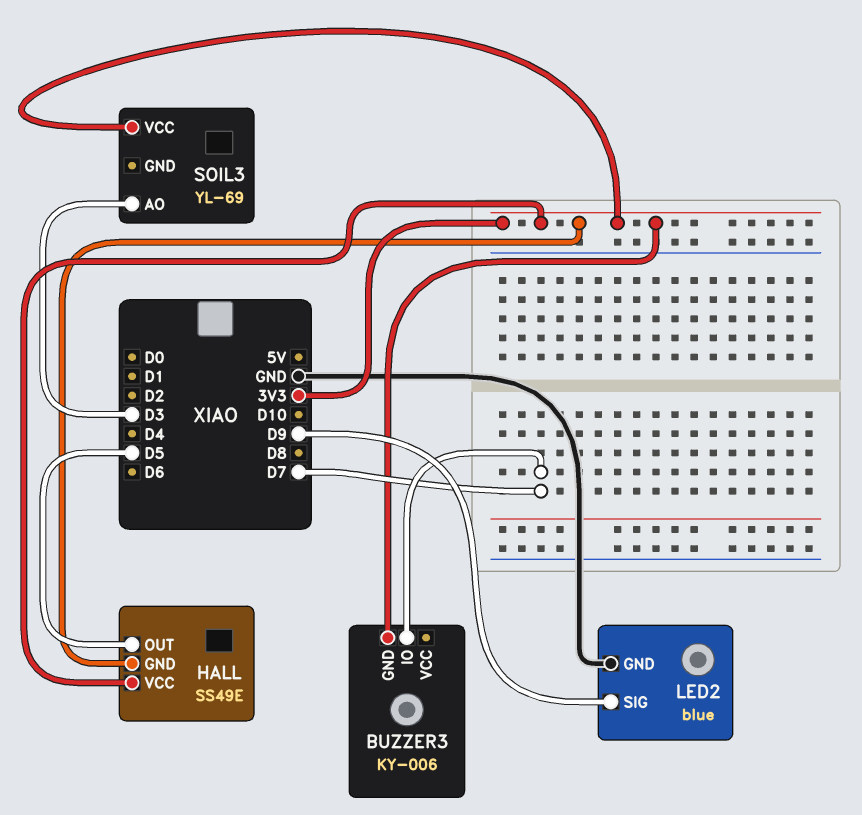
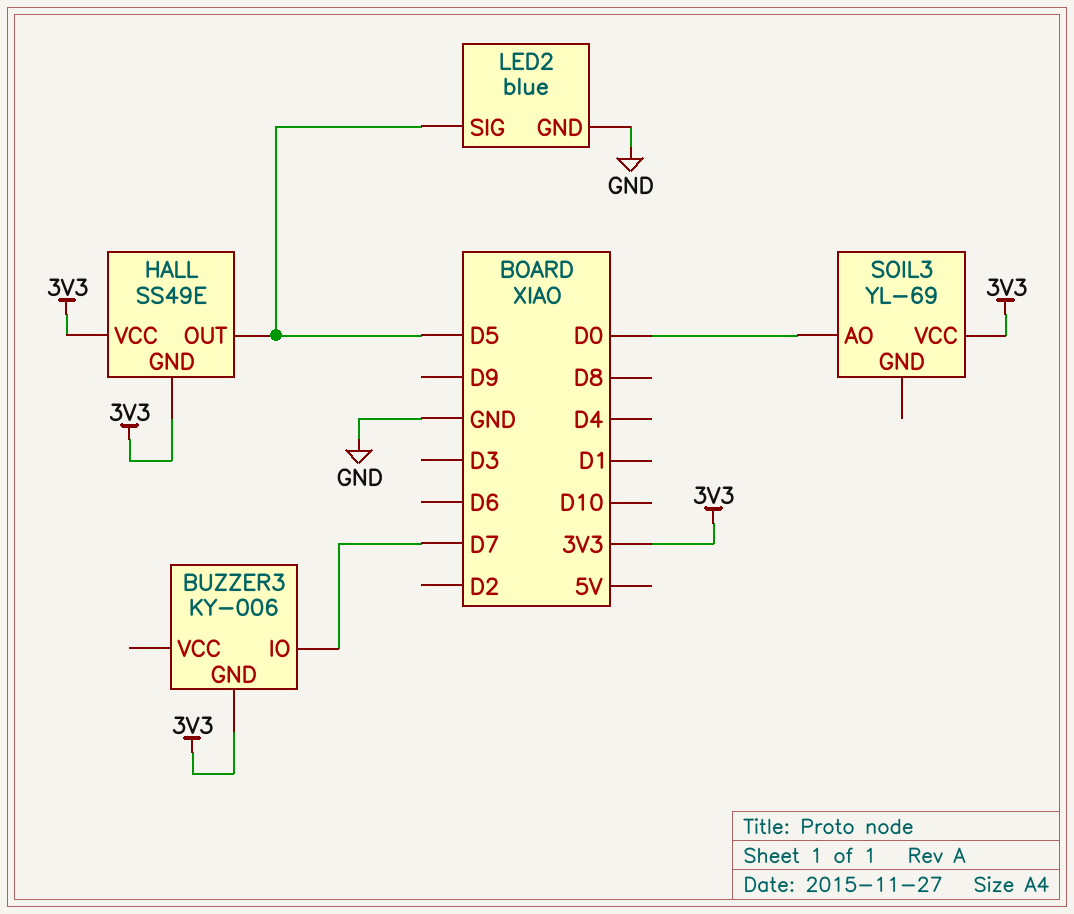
LED2 pin SIG: D9 -> D5
SOIL3 pin AO: D3 -> D0

